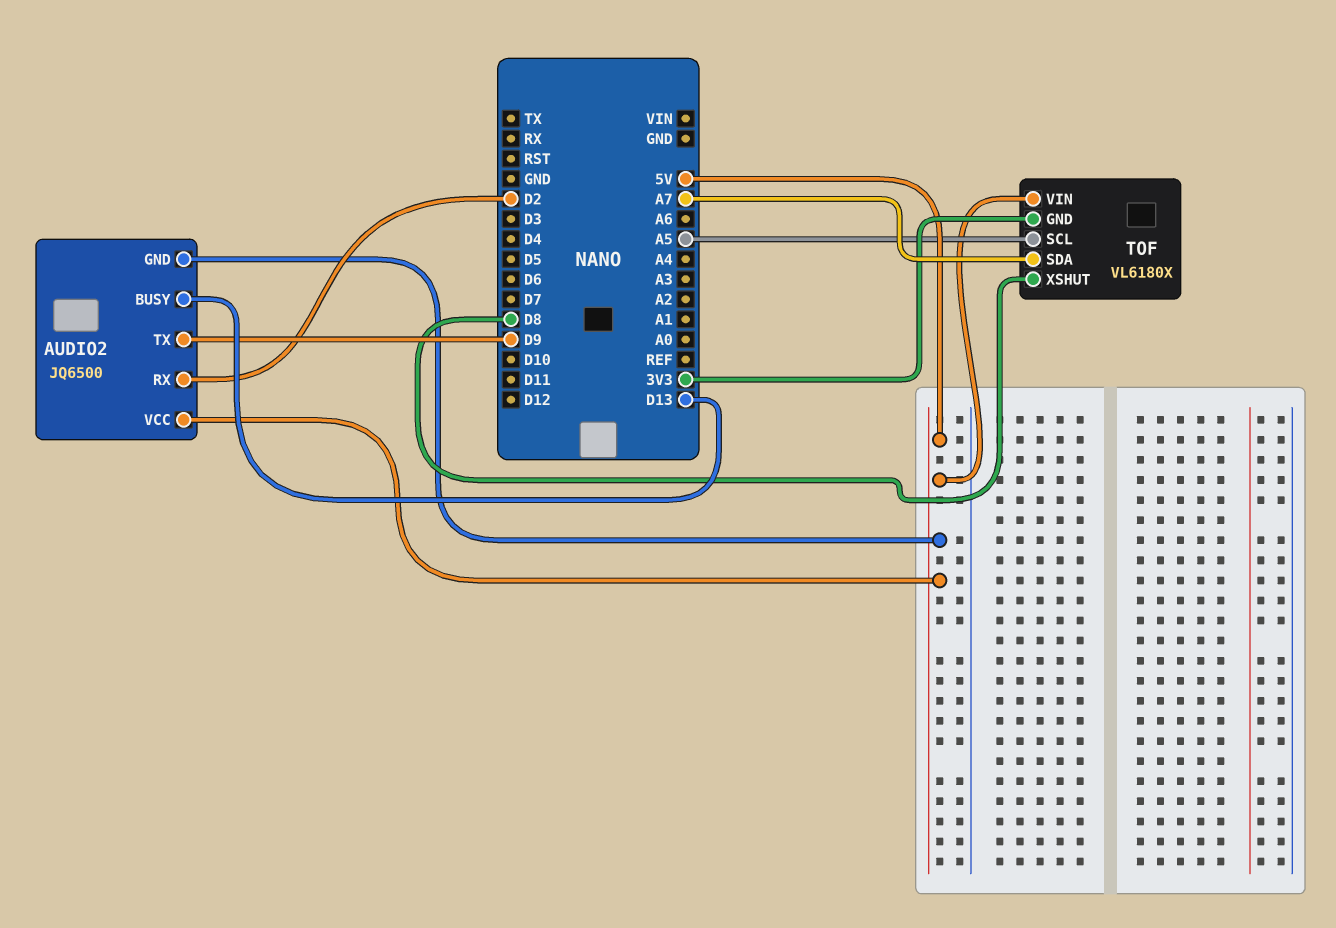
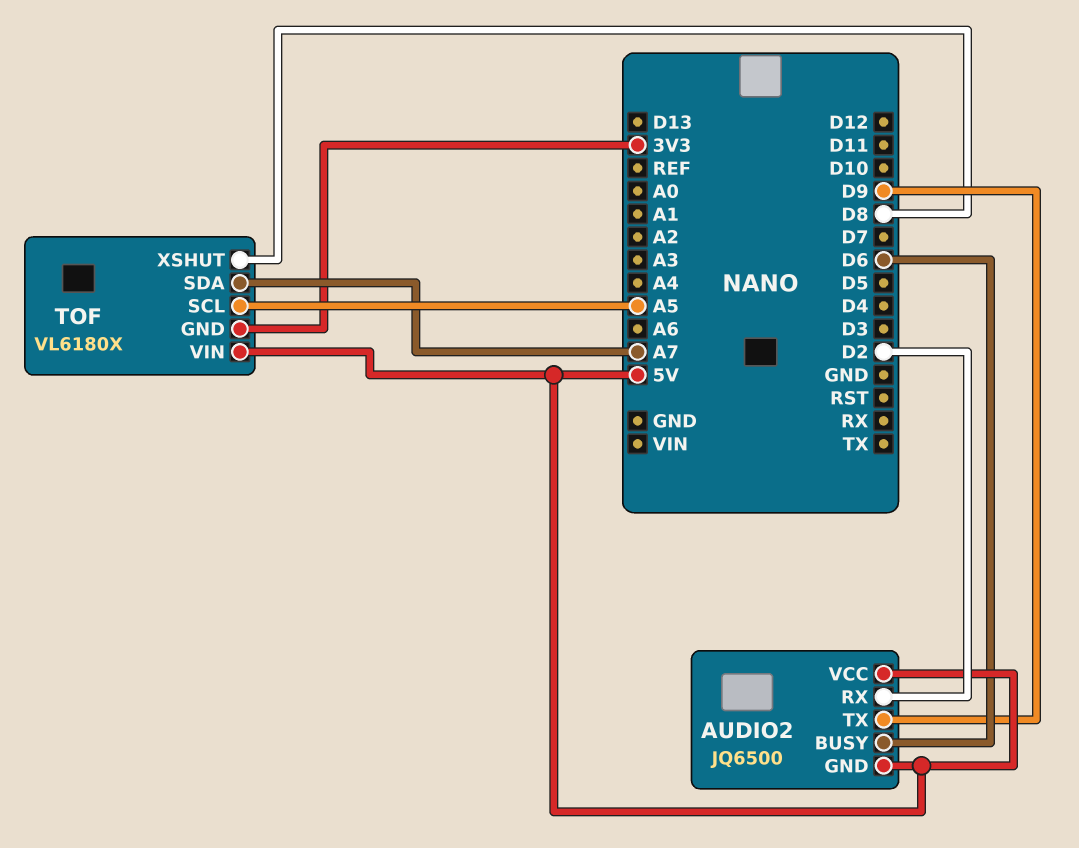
AUDIO2 pin BUSY: D13 -> D6

